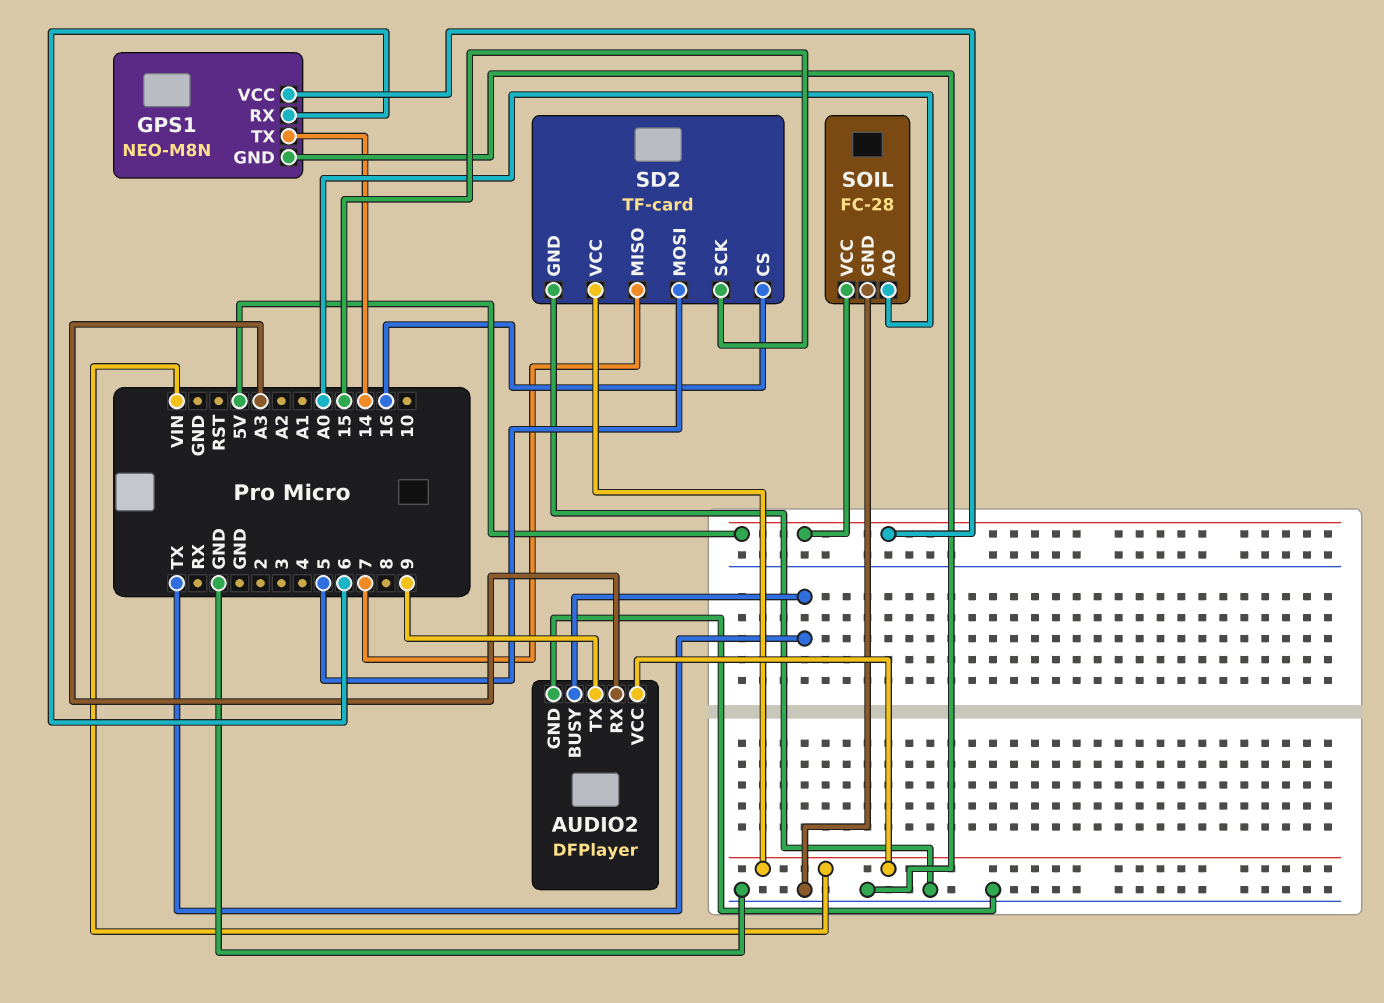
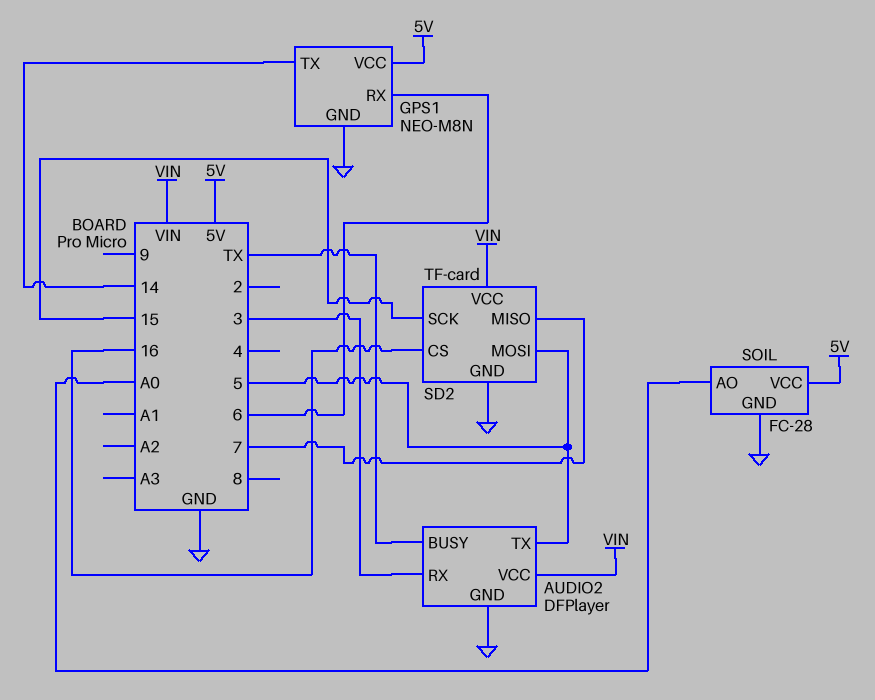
AUDIO2 pin RX: A3 -> 3
AUDIO2 pin TX: 9 -> 5

